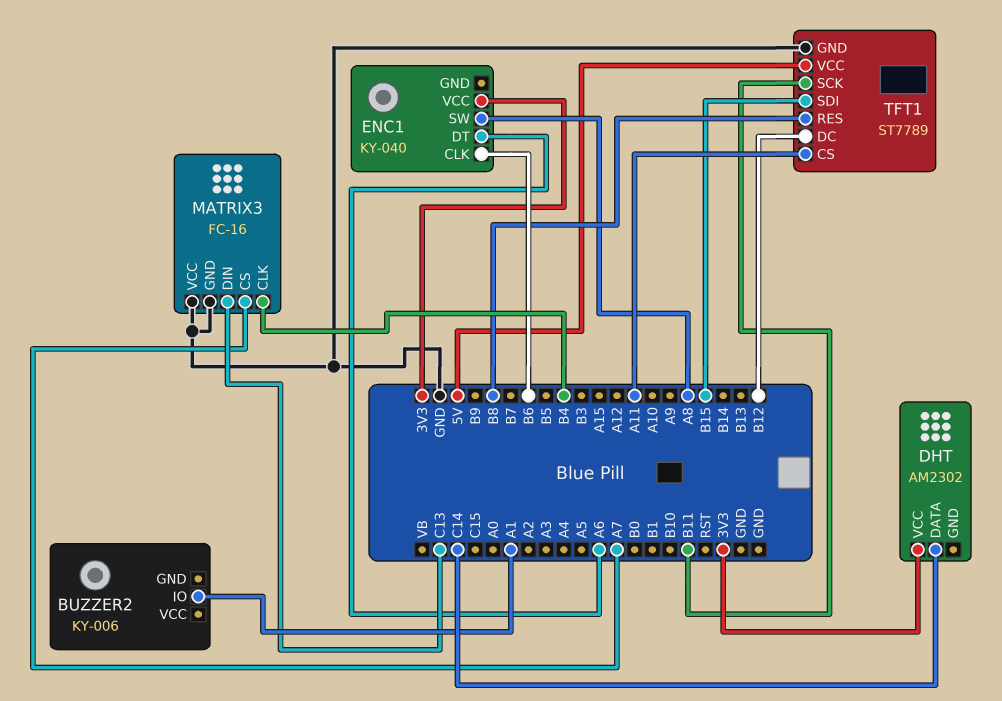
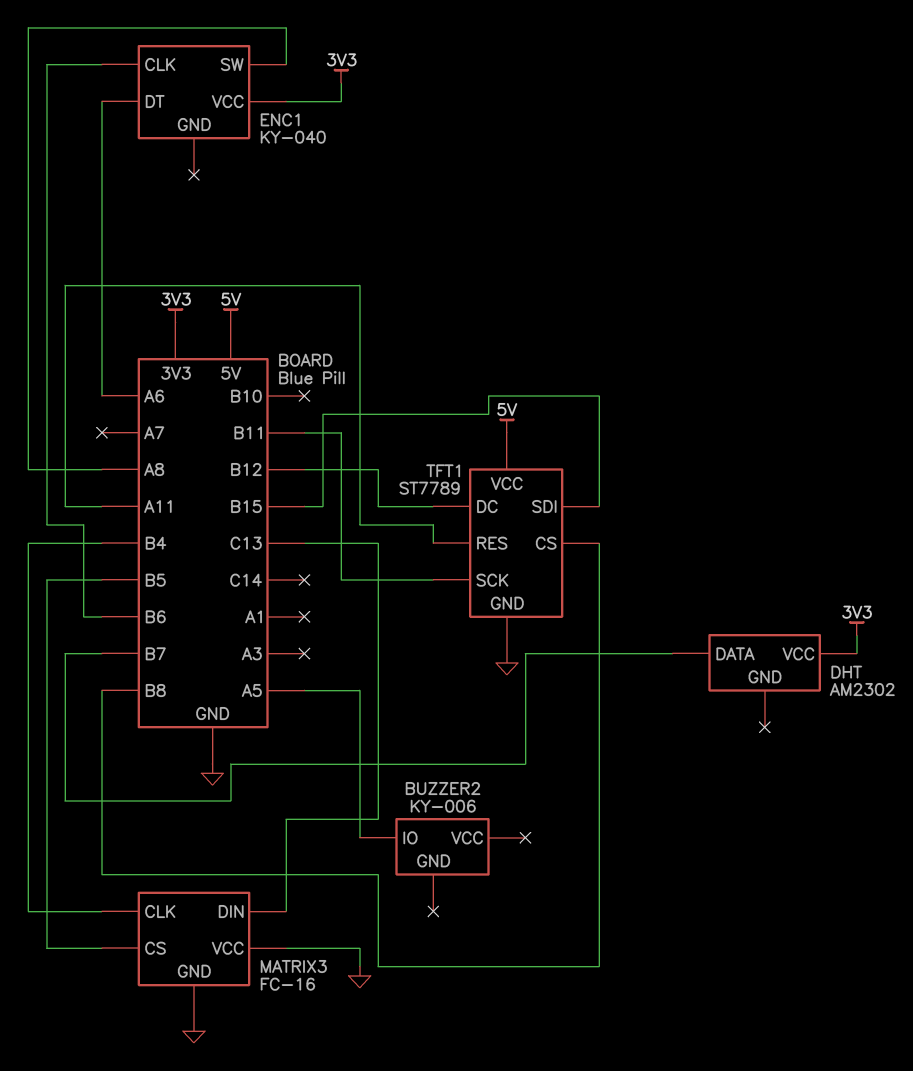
BUZZER2 pin IO: A1 -> A5
DHT pin DATA: C14 -> B7
MATRIX3 pin CS: A7 -> B5
TFT1 pin CS: A11 -> B8
TFT1 pin RES: B8 -> A11

